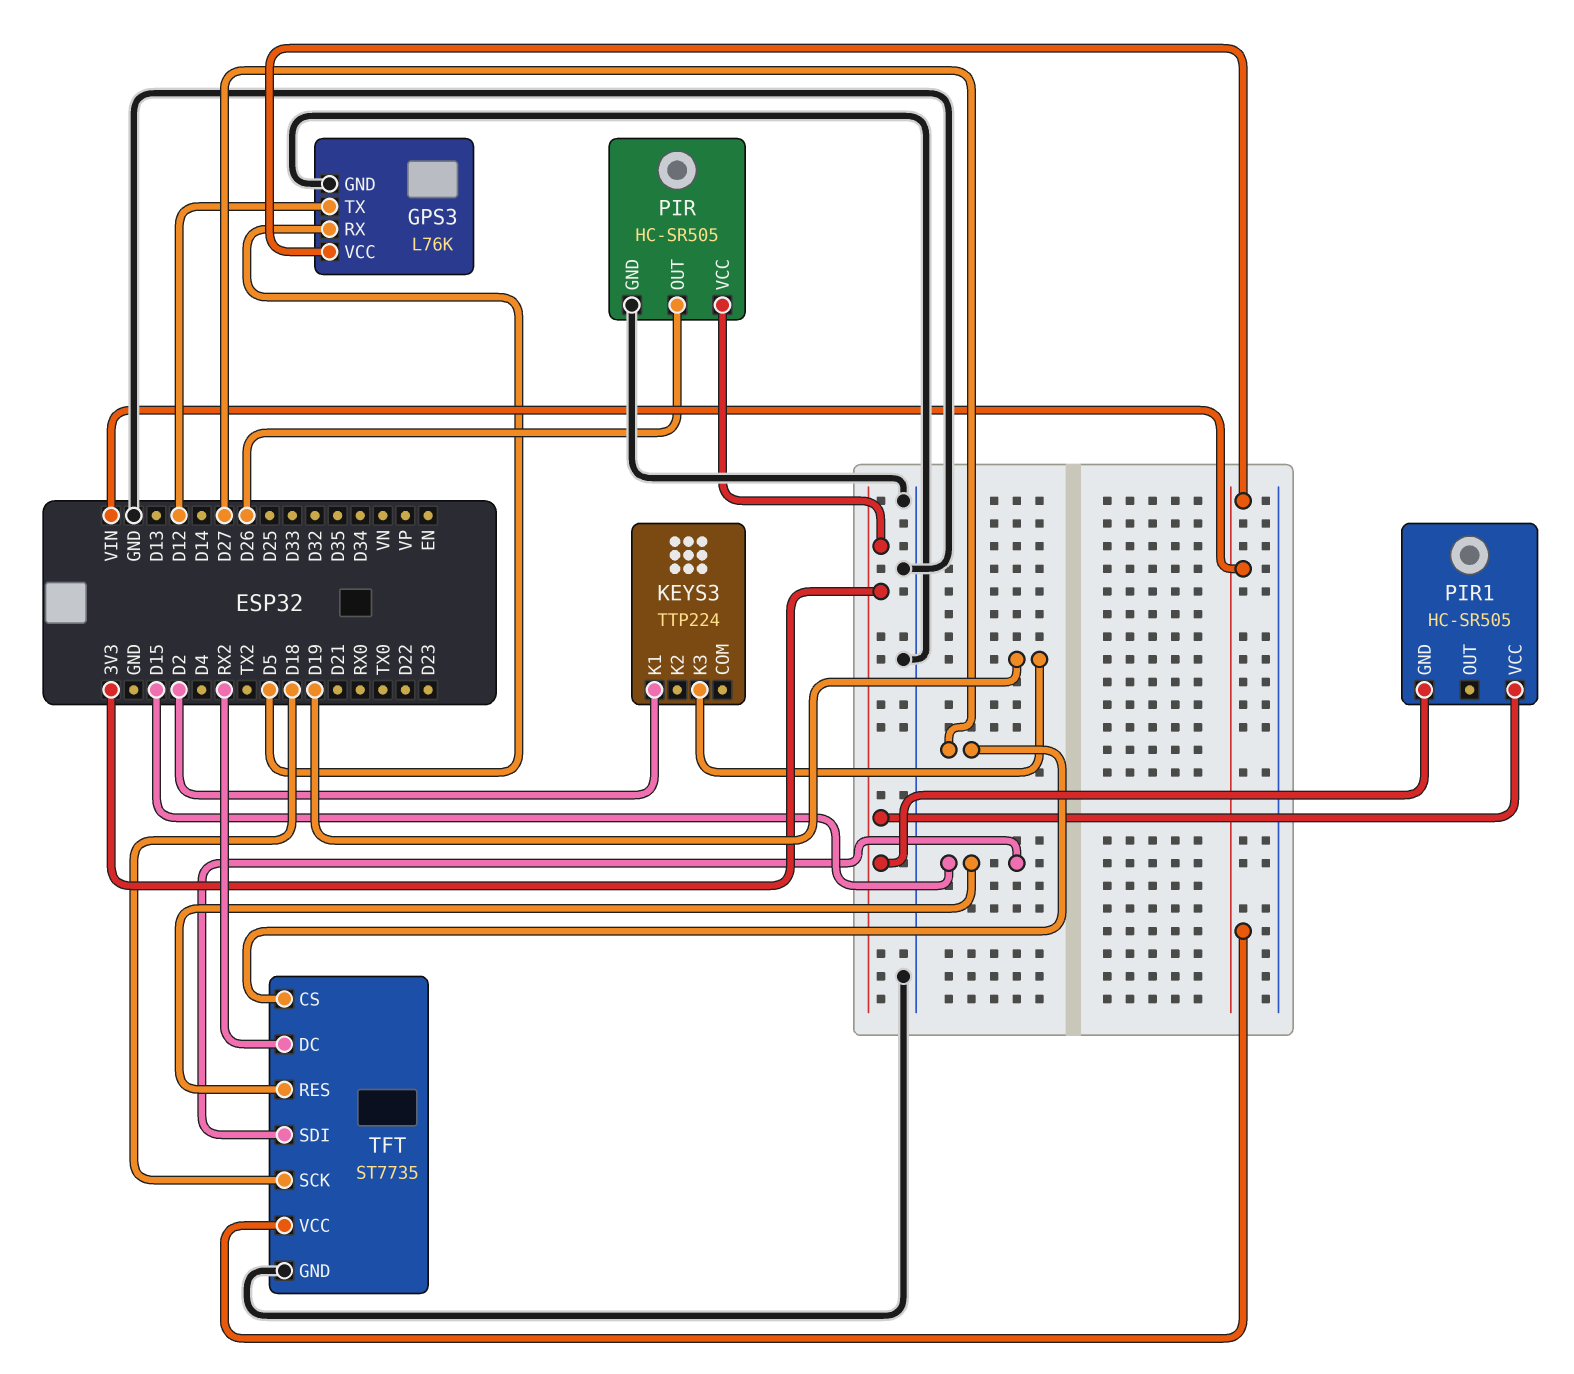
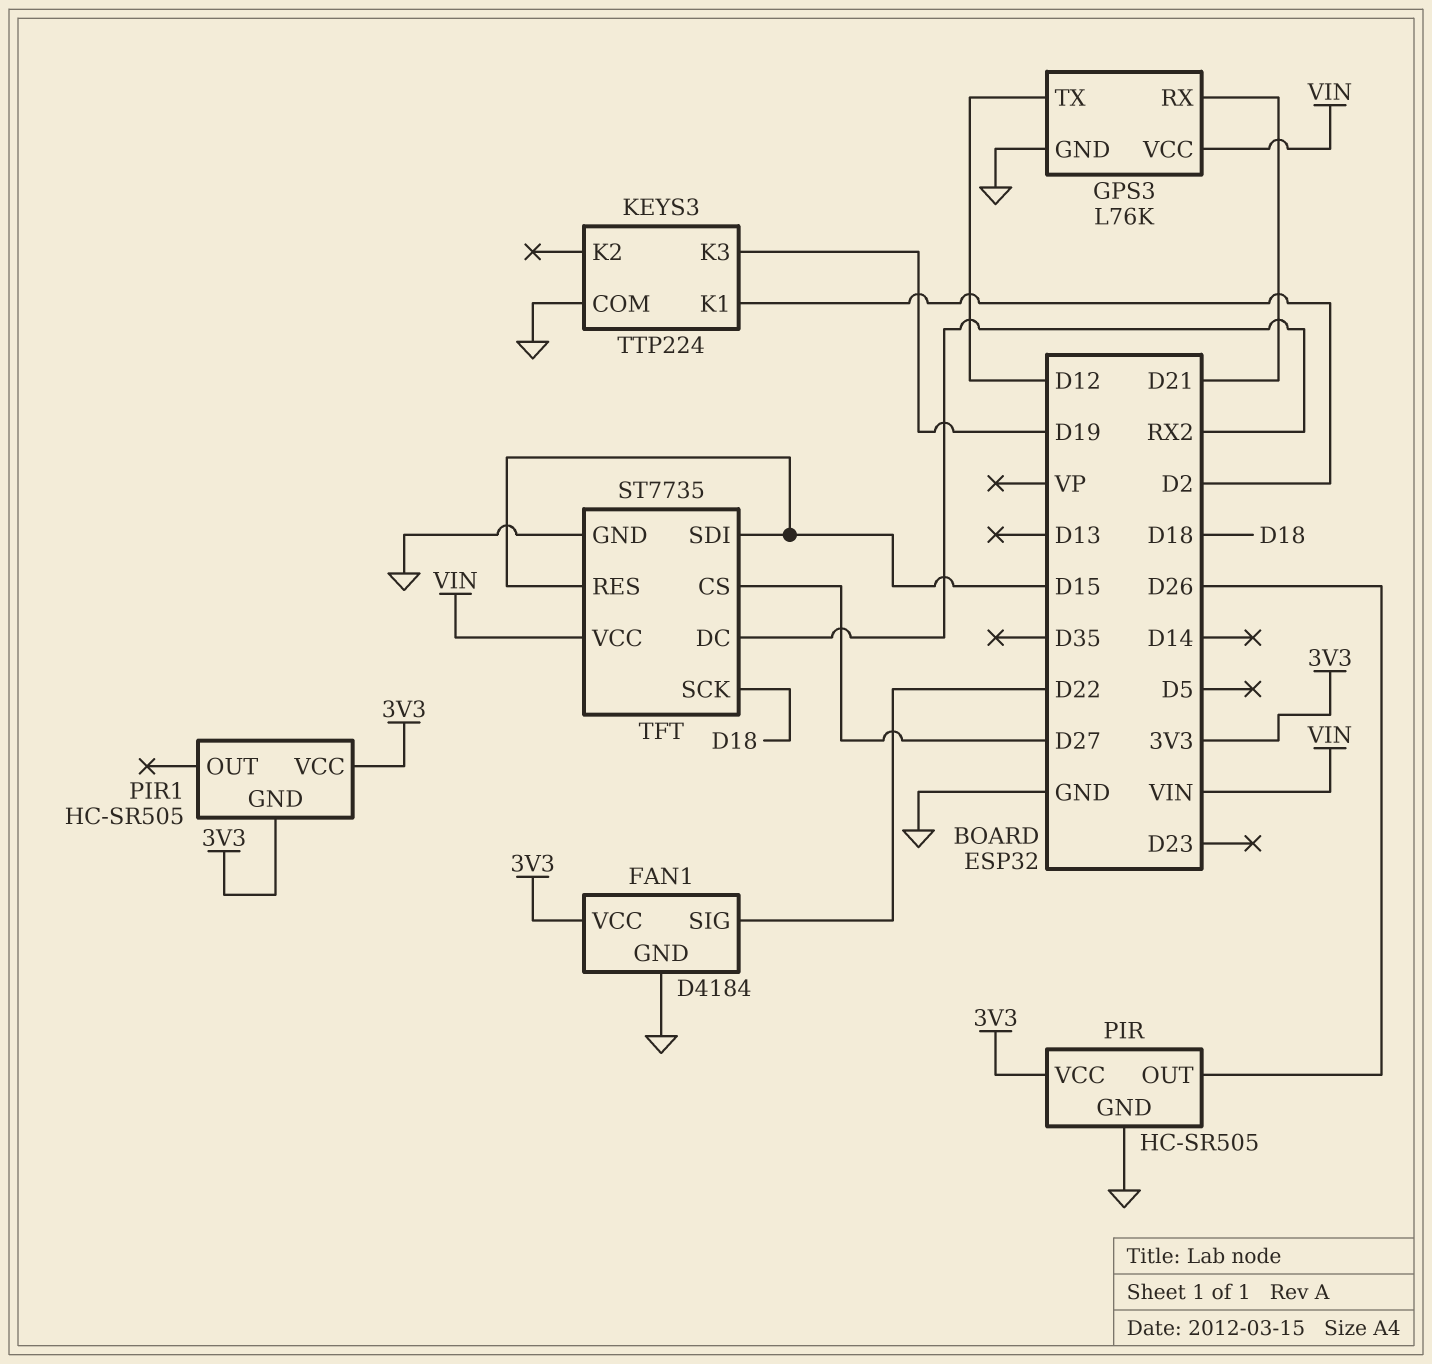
FAN1: none -> D4184
FAN1 pin GND: none -> GND
FAN1 pin SIG: none -> D22
FAN1 pin VCC: none -> 3V3
GPS3 pin RX: D5 -> D21
KEYS3 pin COM: none -> GND

